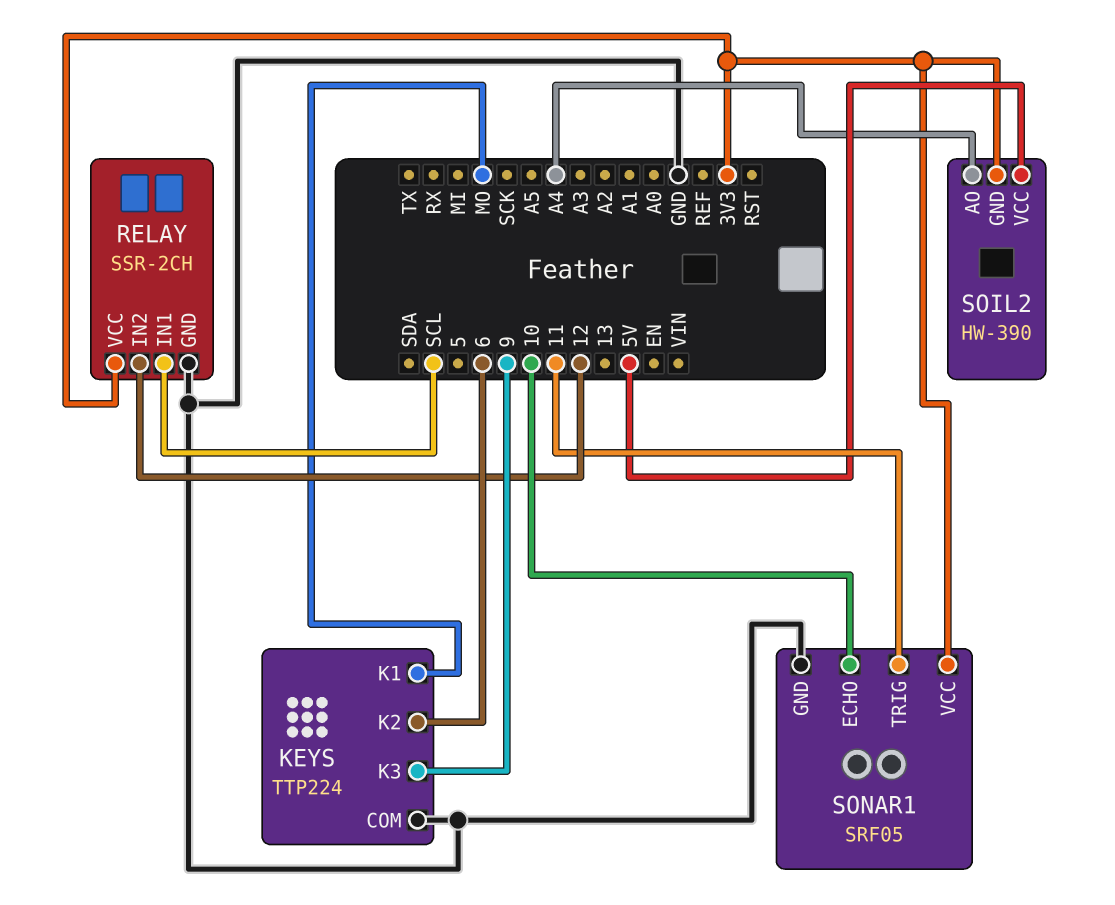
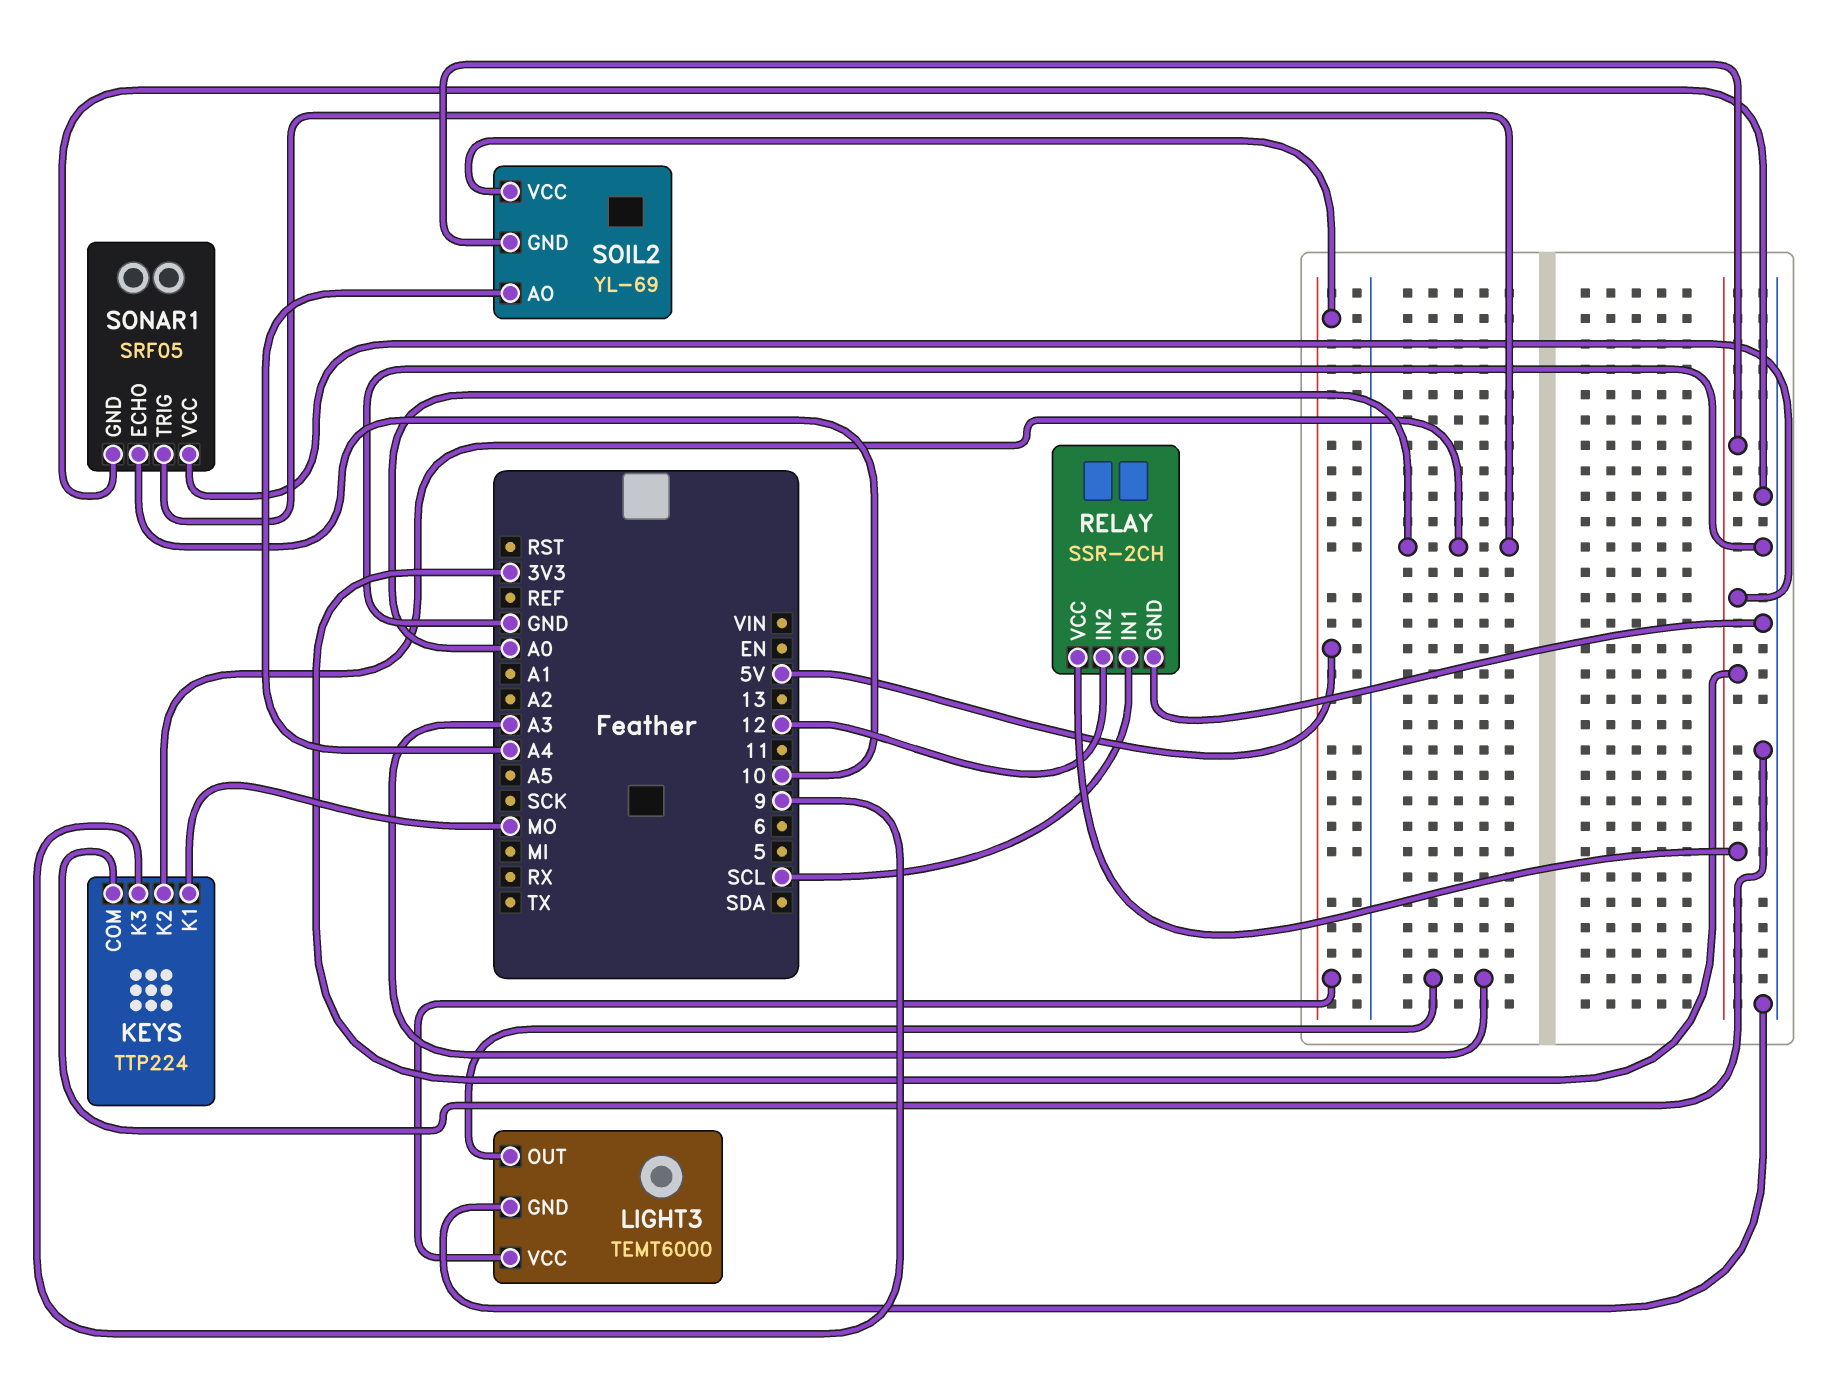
KEYS pin K2: 6 -> A0
LIGHT3: none -> TEMT6000
LIGHT3 pin GND: none -> GND
LIGHT3 pin OUT: none -> A3
LIGHT3 pin VCC: none -> 5V
SOIL2: HW-390 -> YL-69
SONAR1 pin TRIG: 11 -> A0

